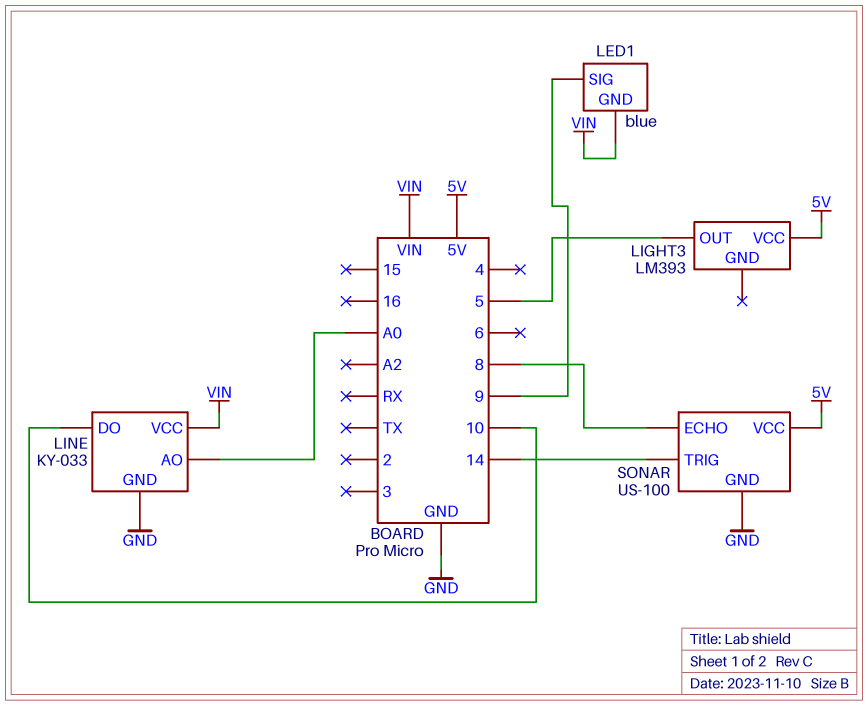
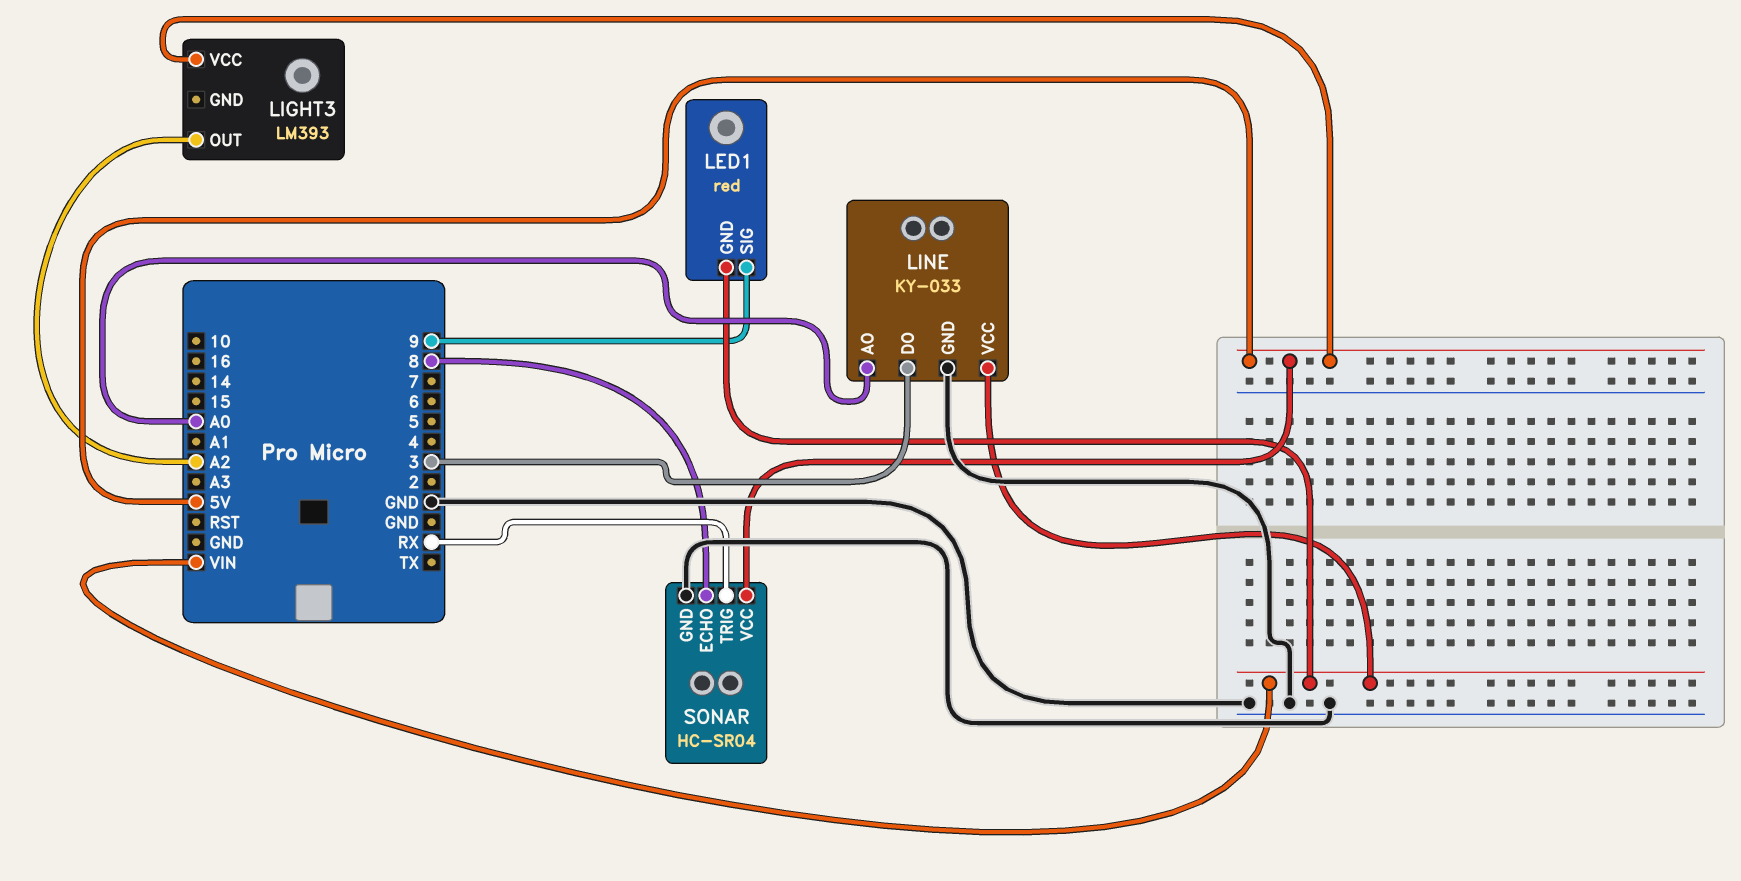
LED1: blue -> red
LIGHT3 pin OUT: 5 -> A2
LINE pin DO: 10 -> 3
SONAR: US-100 -> HC-SR04
SONAR pin TRIG: 14 -> RX

